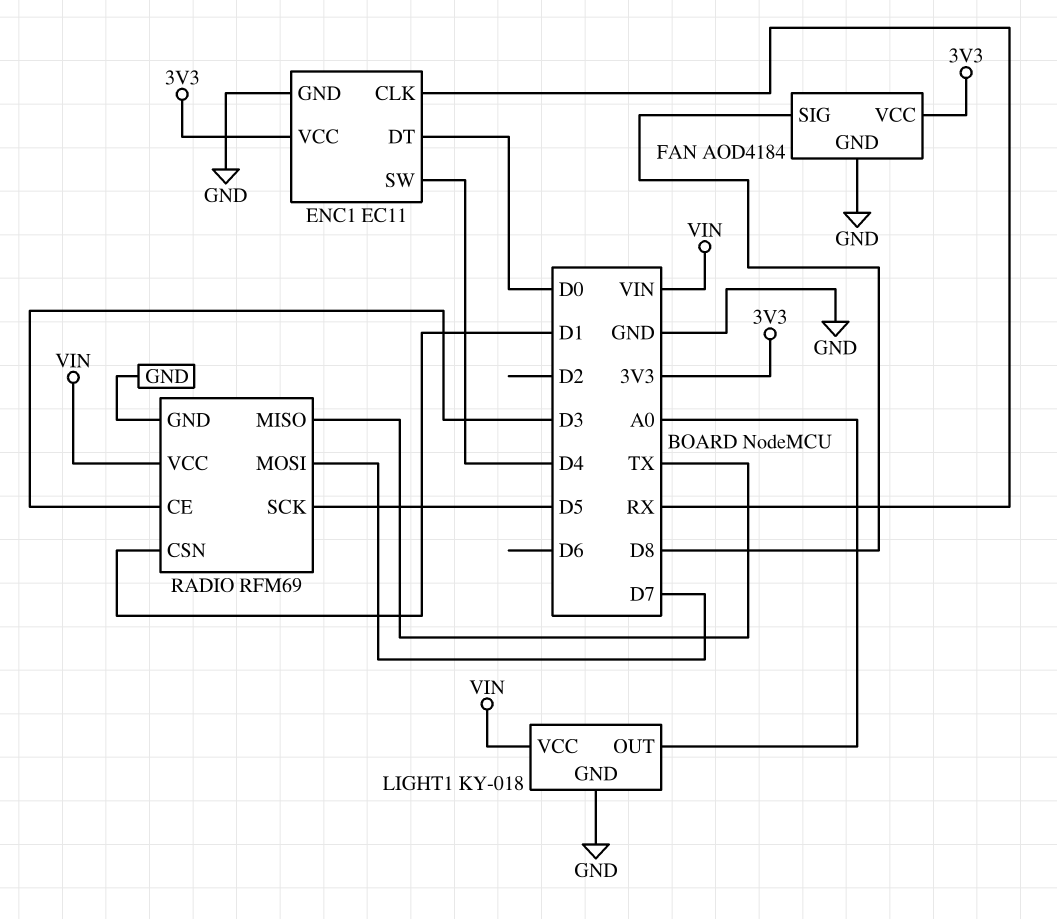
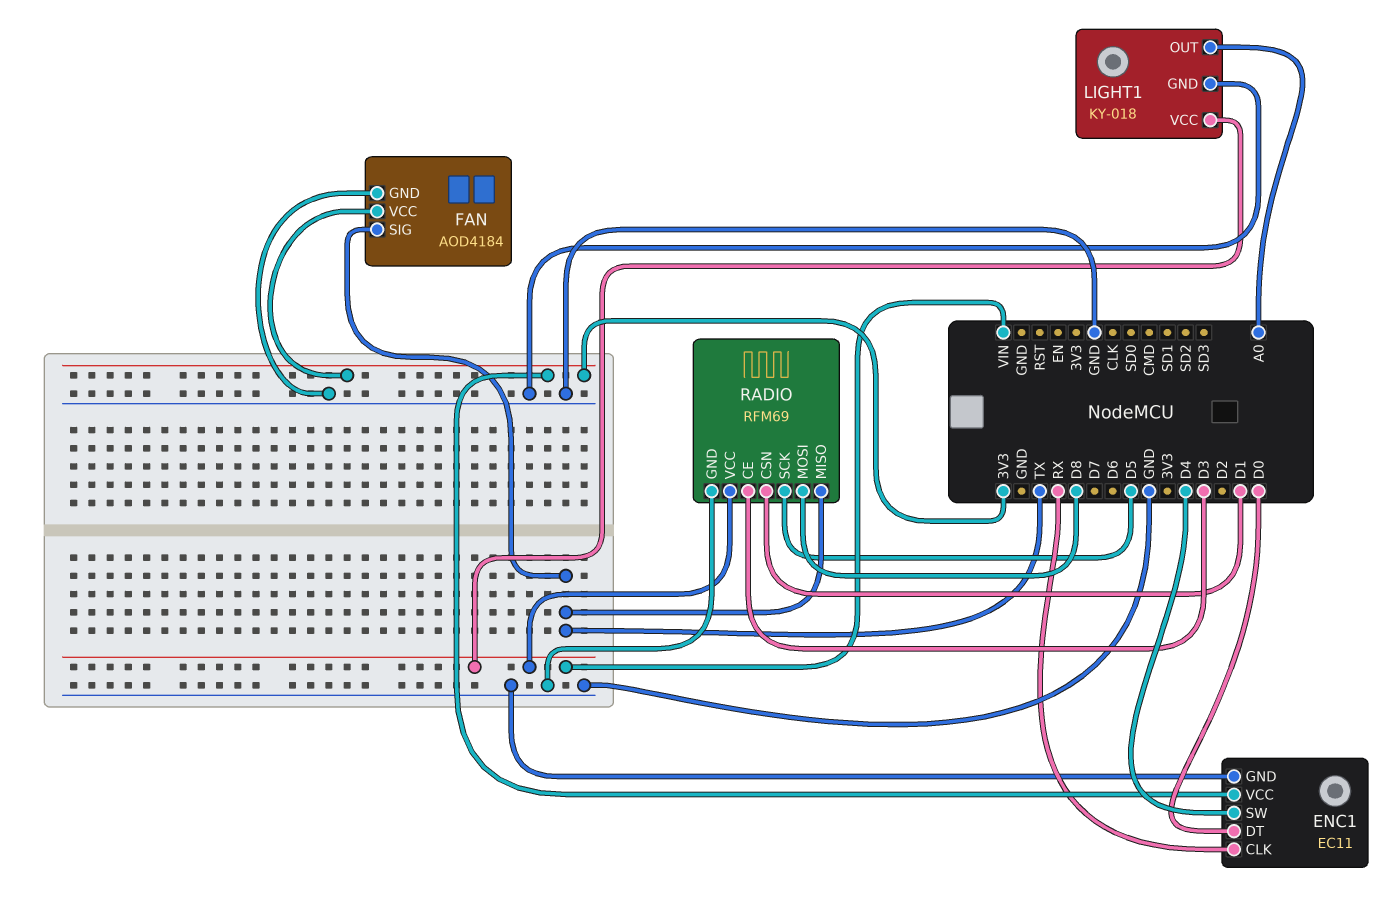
FAN pin SIG: D8 -> TX
RADIO pin MOSI: D7 -> D8

